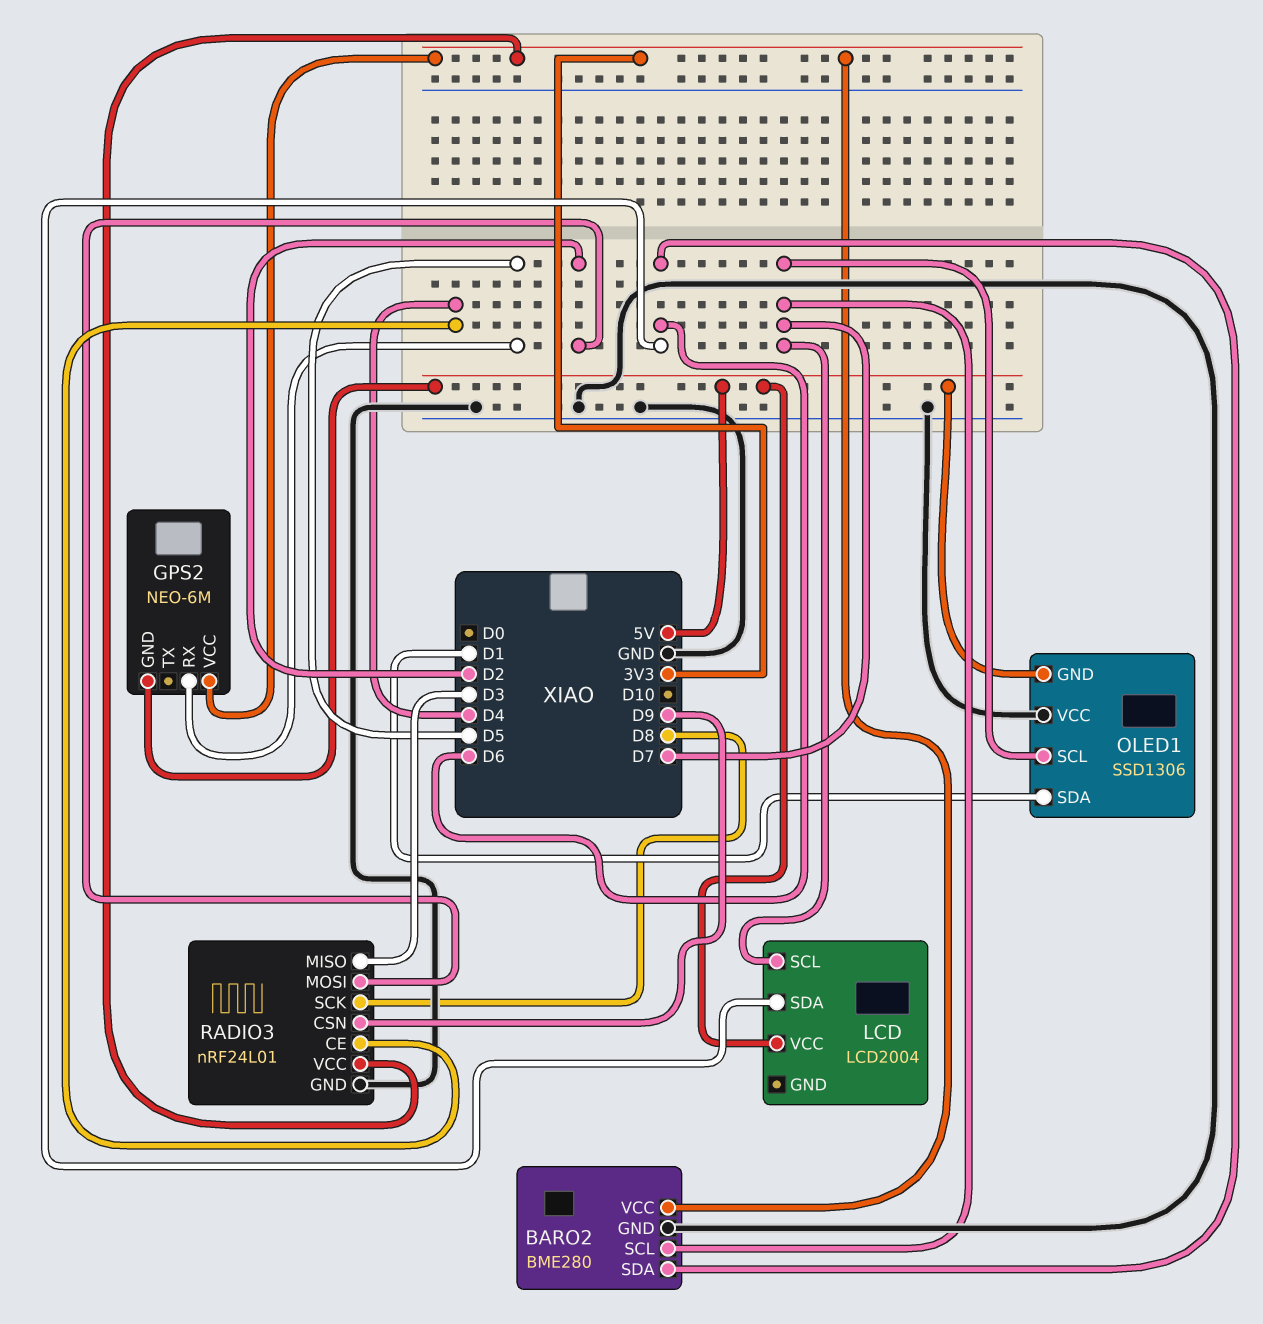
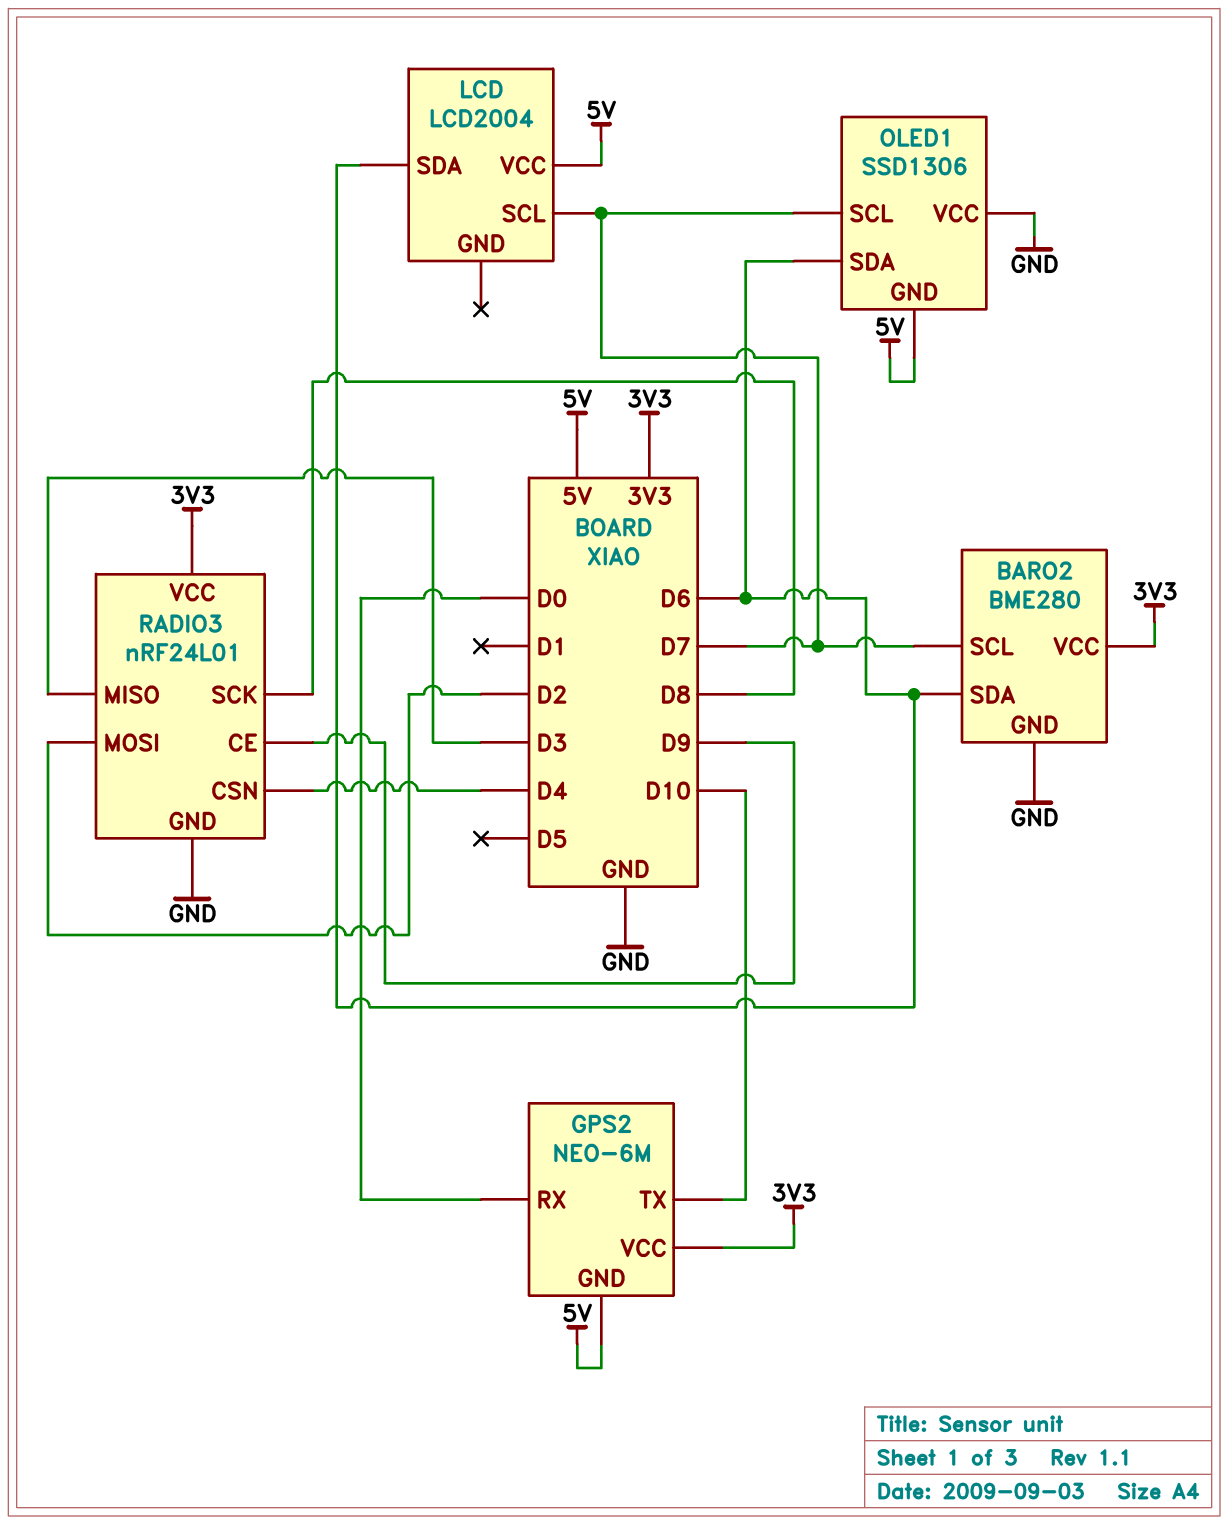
GPS2 pin RX: D5 -> D0
GPS2 pin TX: none -> D10
OLED1 pin SDA: D1 -> D6
RADIO3 pin CE: D4 -> D9
RADIO3 pin CSN: D9 -> D4

